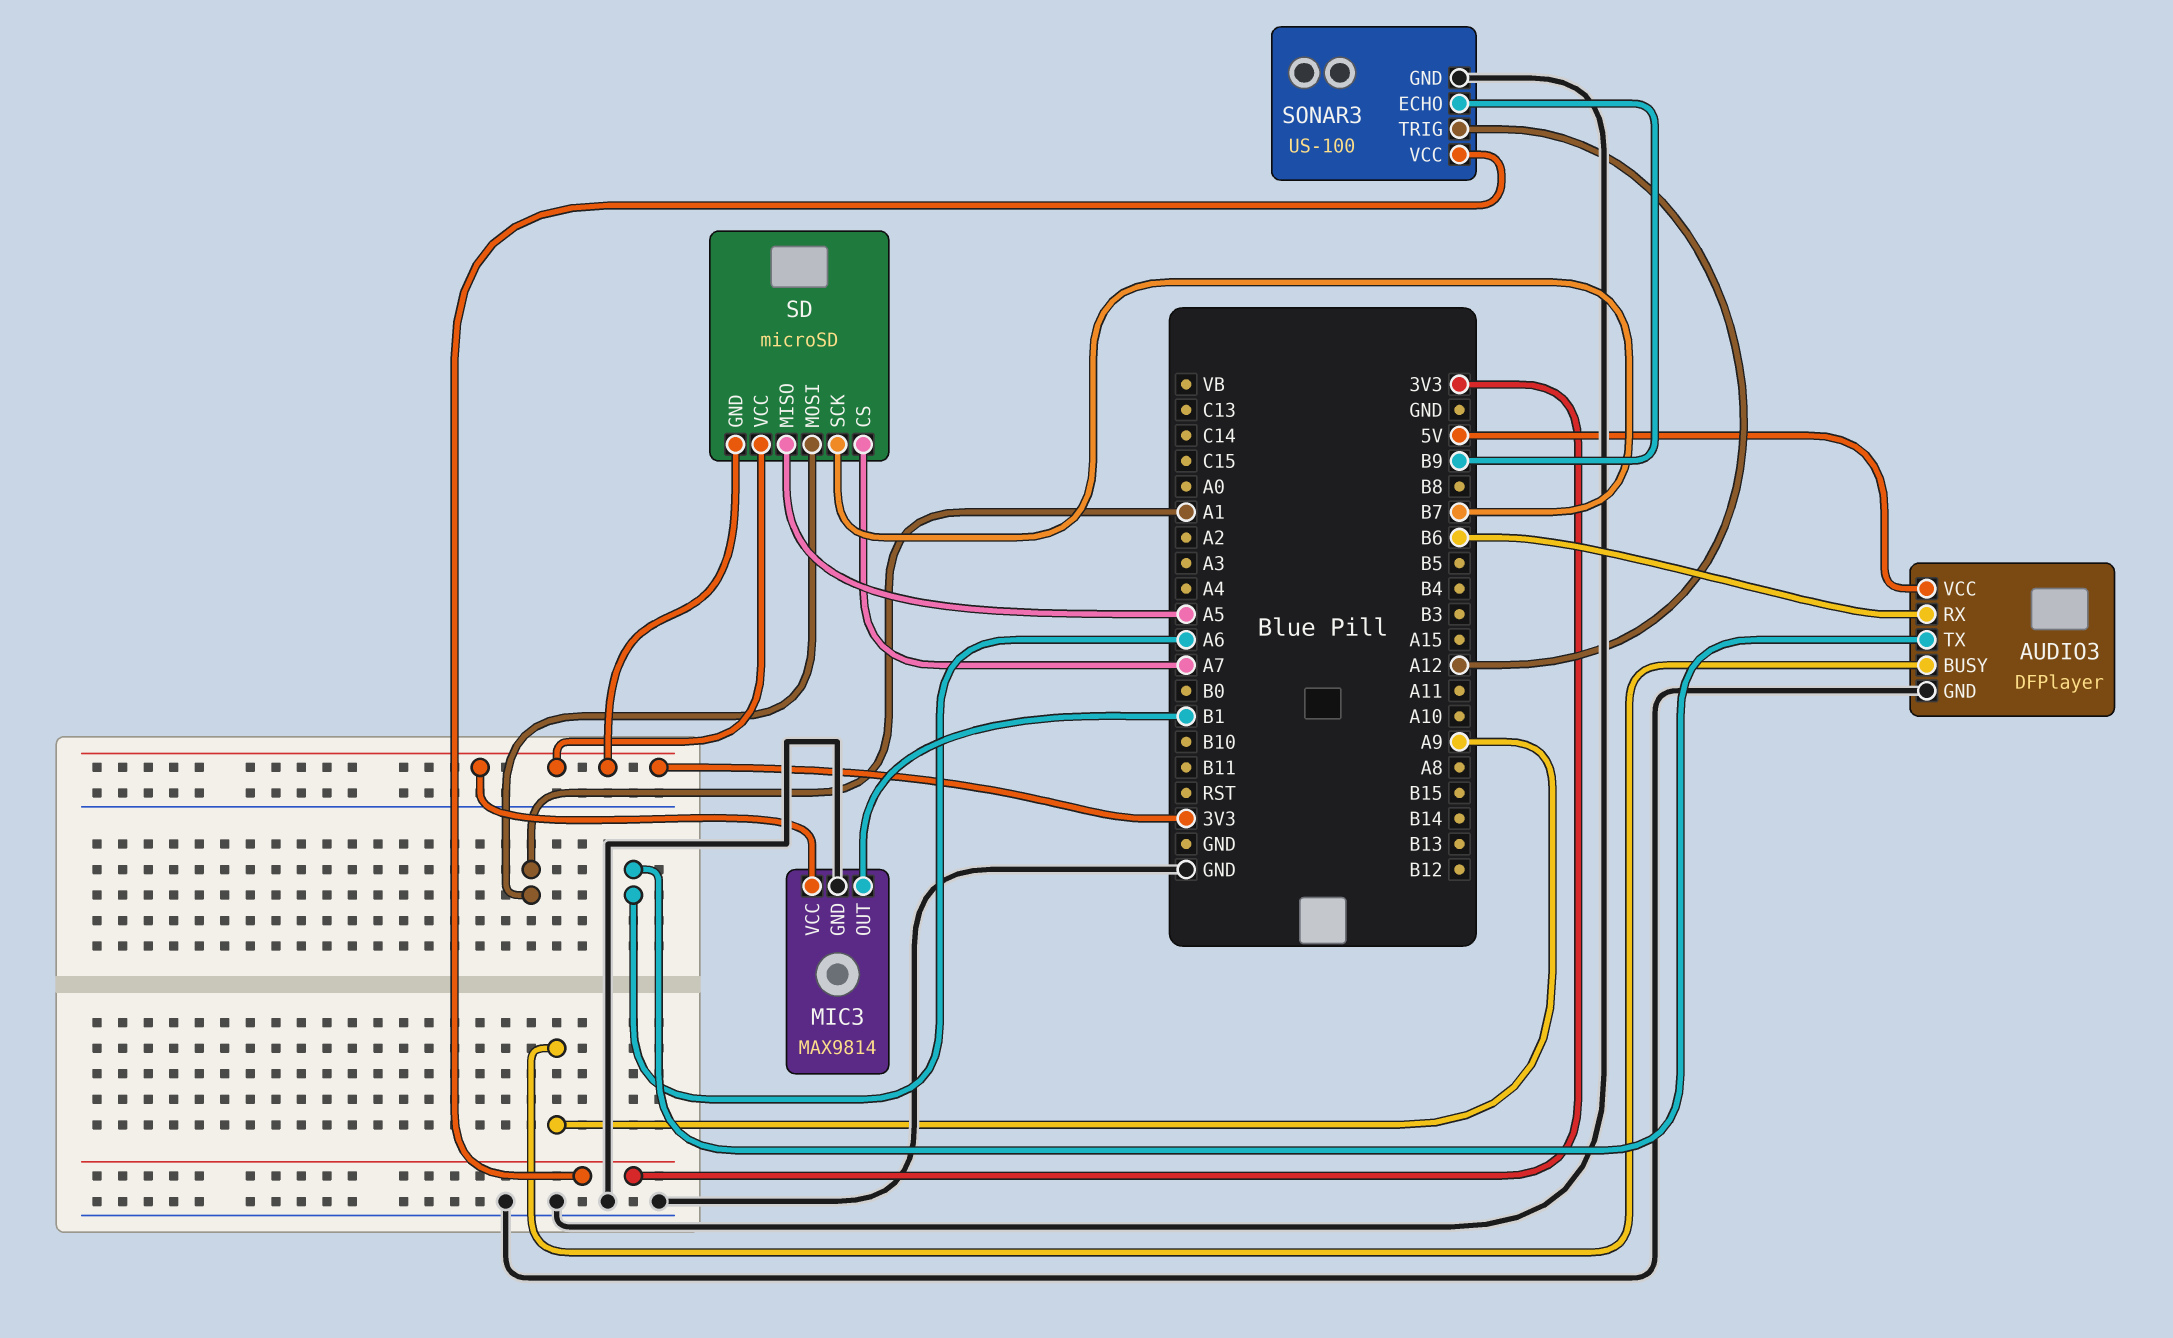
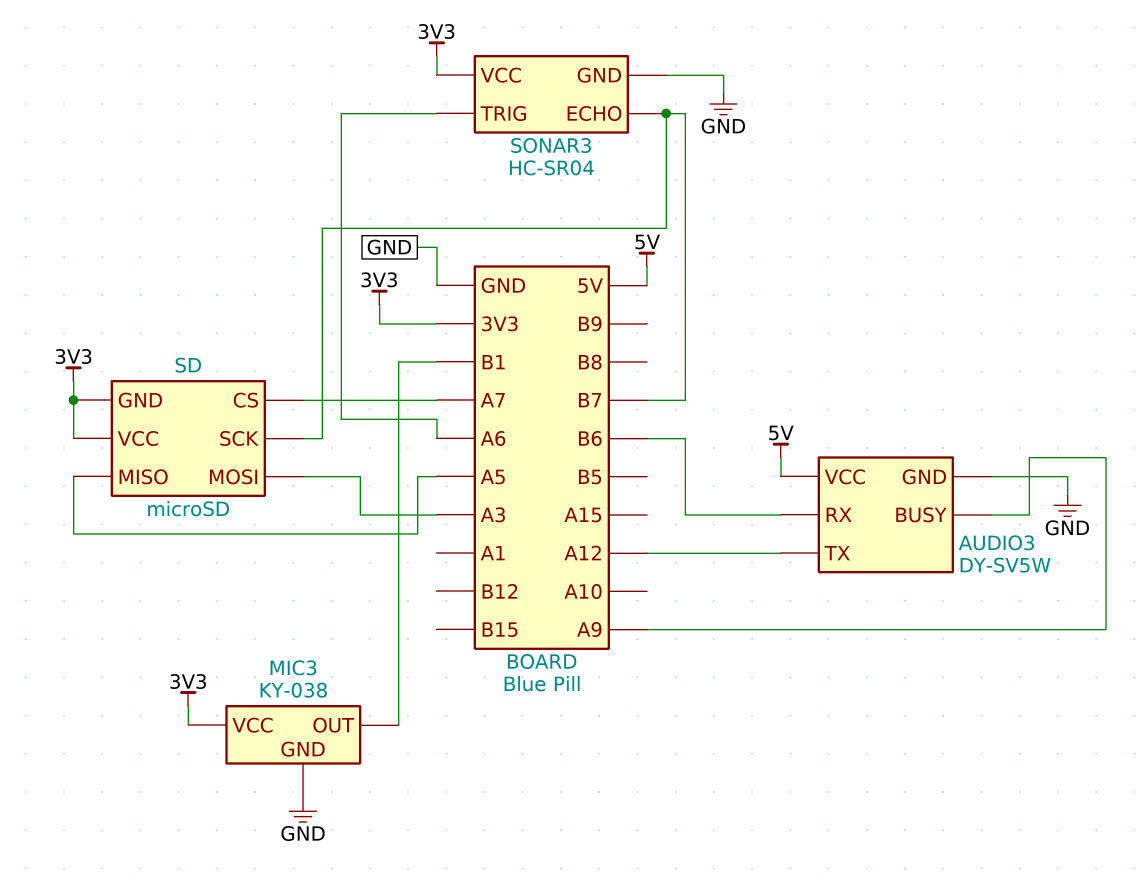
AUDIO3: DFPlayer -> DY-SV5W
AUDIO3 pin TX: A6 -> A12
MIC3: MAX9814 -> KY-038
SD pin MOSI: A1 -> A3
SONAR3: US-100 -> HC-SR04
SONAR3 pin ECHO: B9 -> B7
SONAR3 pin TRIG: A12 -> A6

